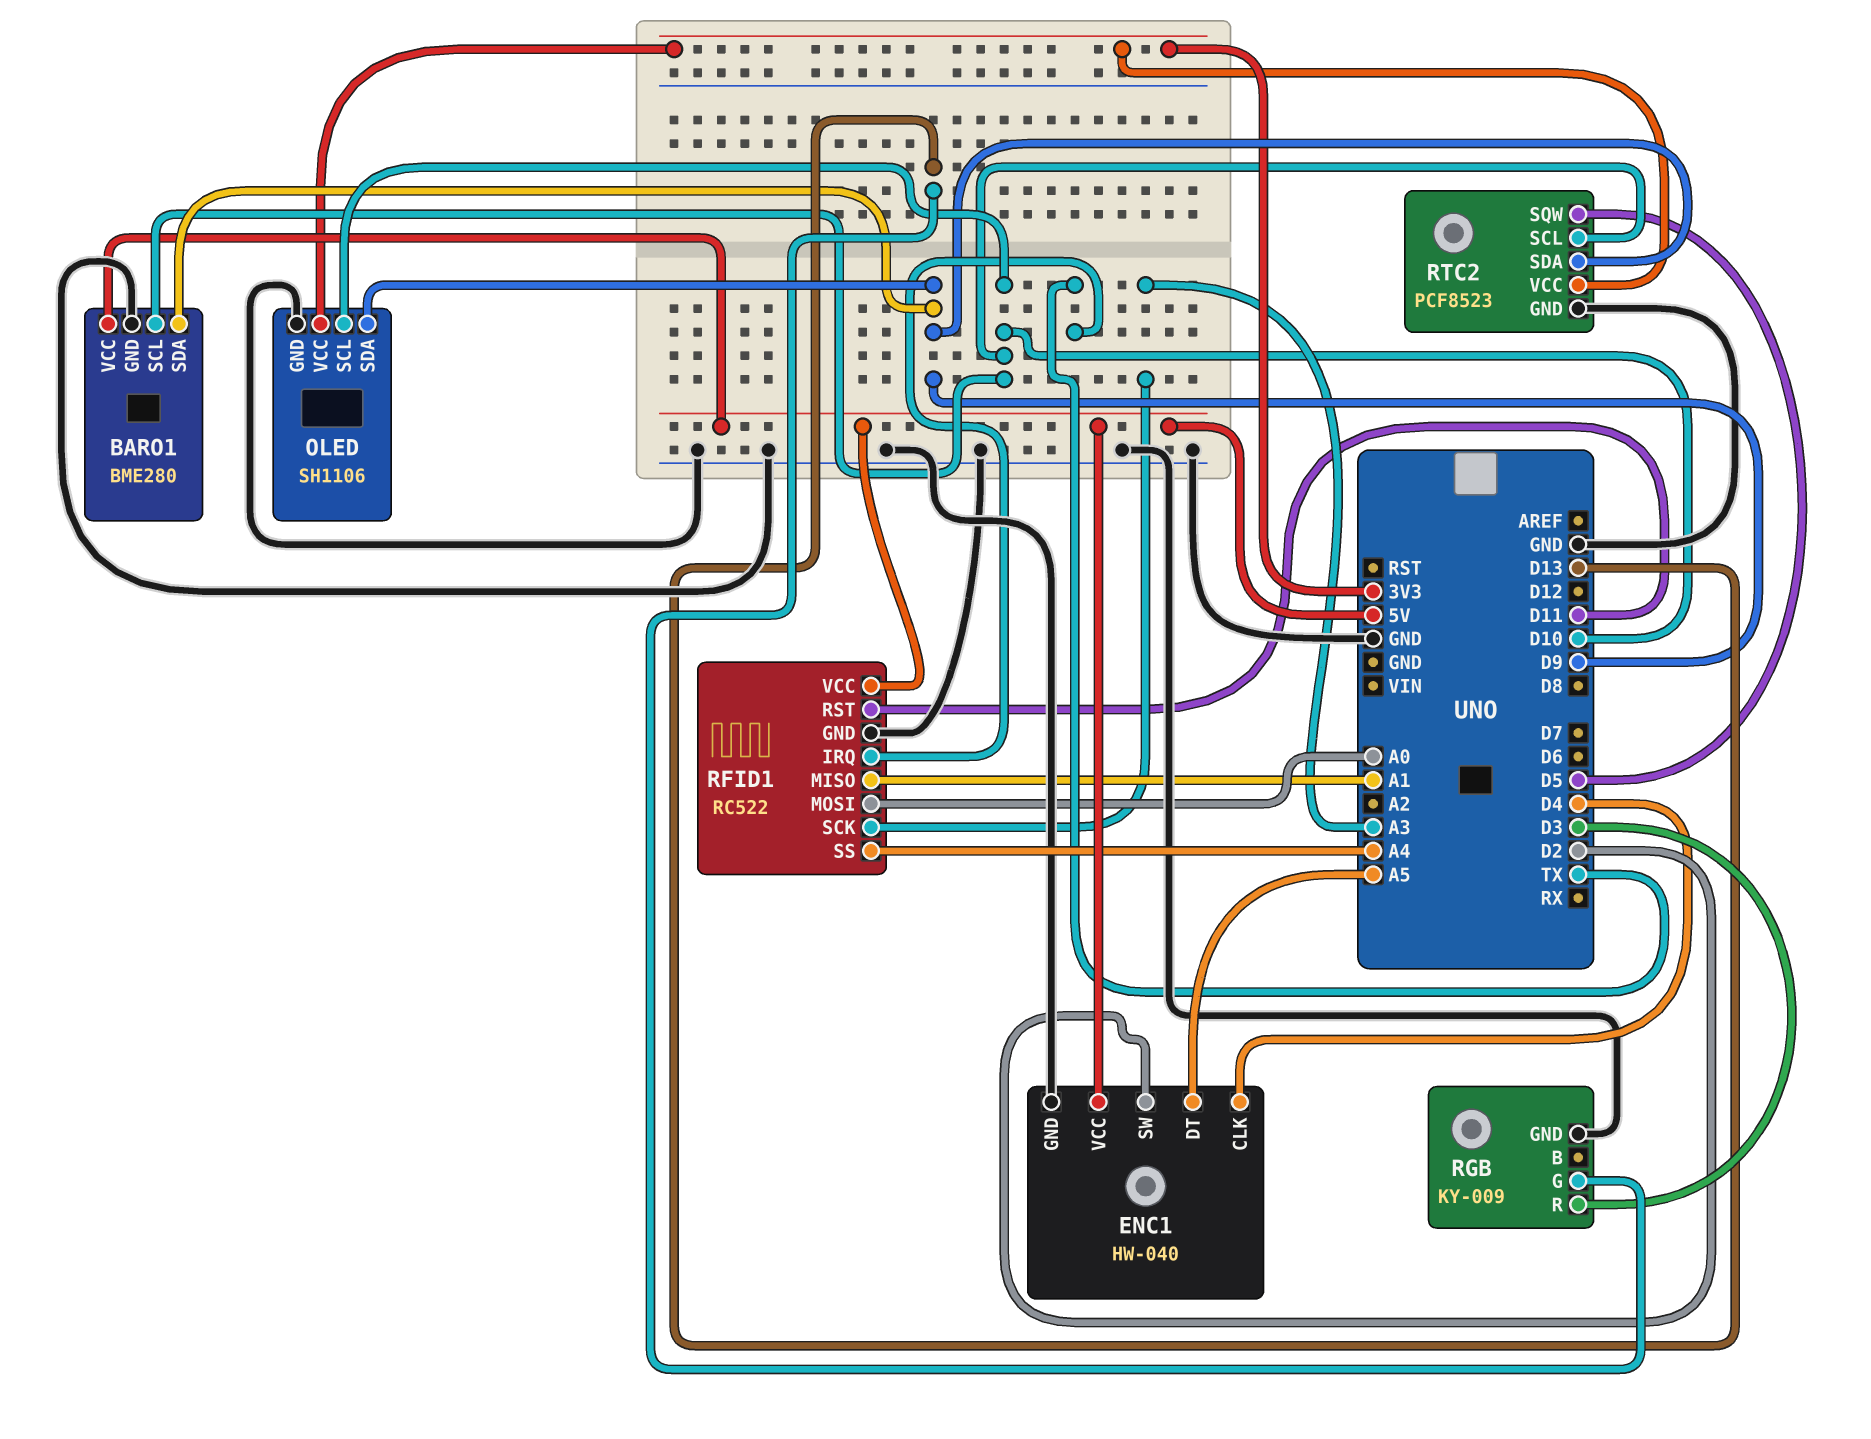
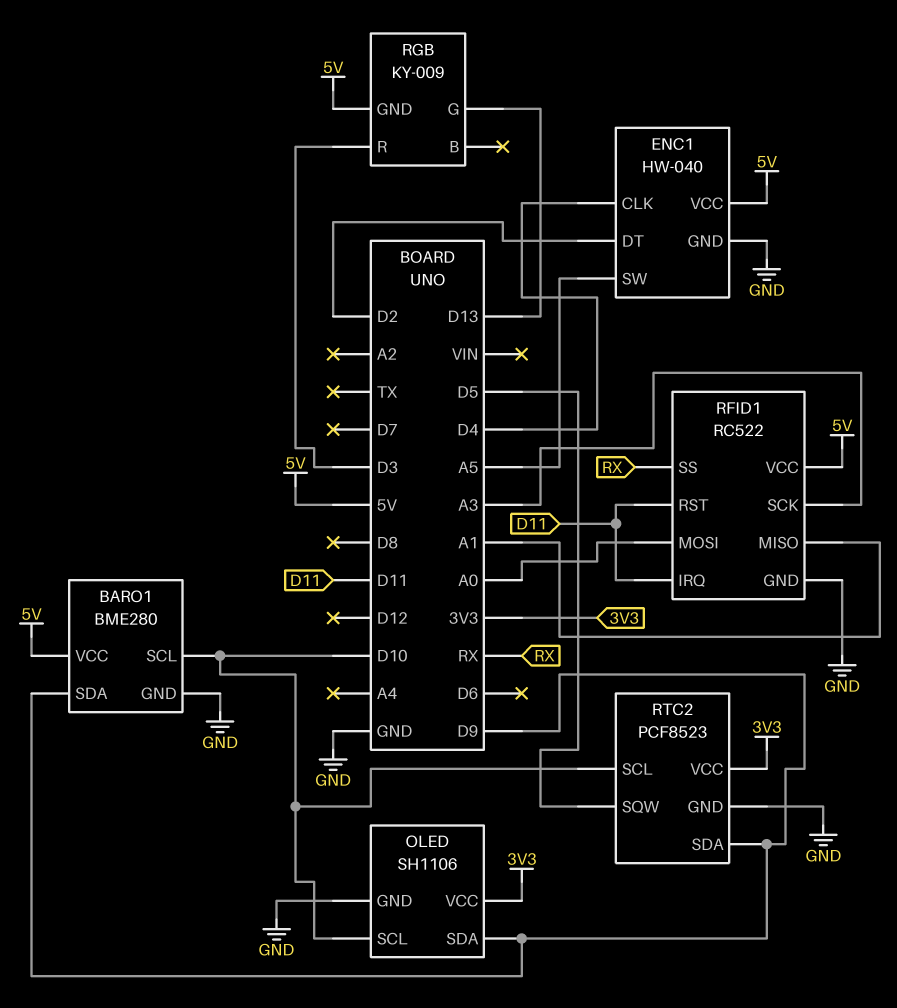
ENC1 pin DT: A5 -> D2
ENC1 pin SW: D2 -> A5
RFID1 pin IRQ: TX -> D11
RFID1 pin SS: A4 -> RX
RGB pin GND: GND -> 5V

